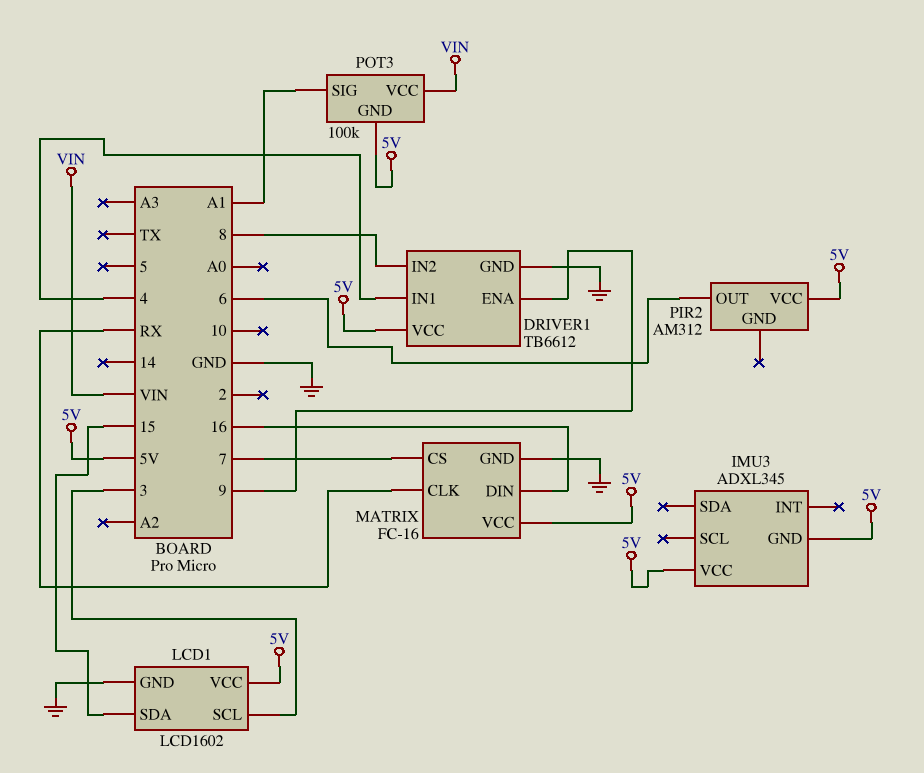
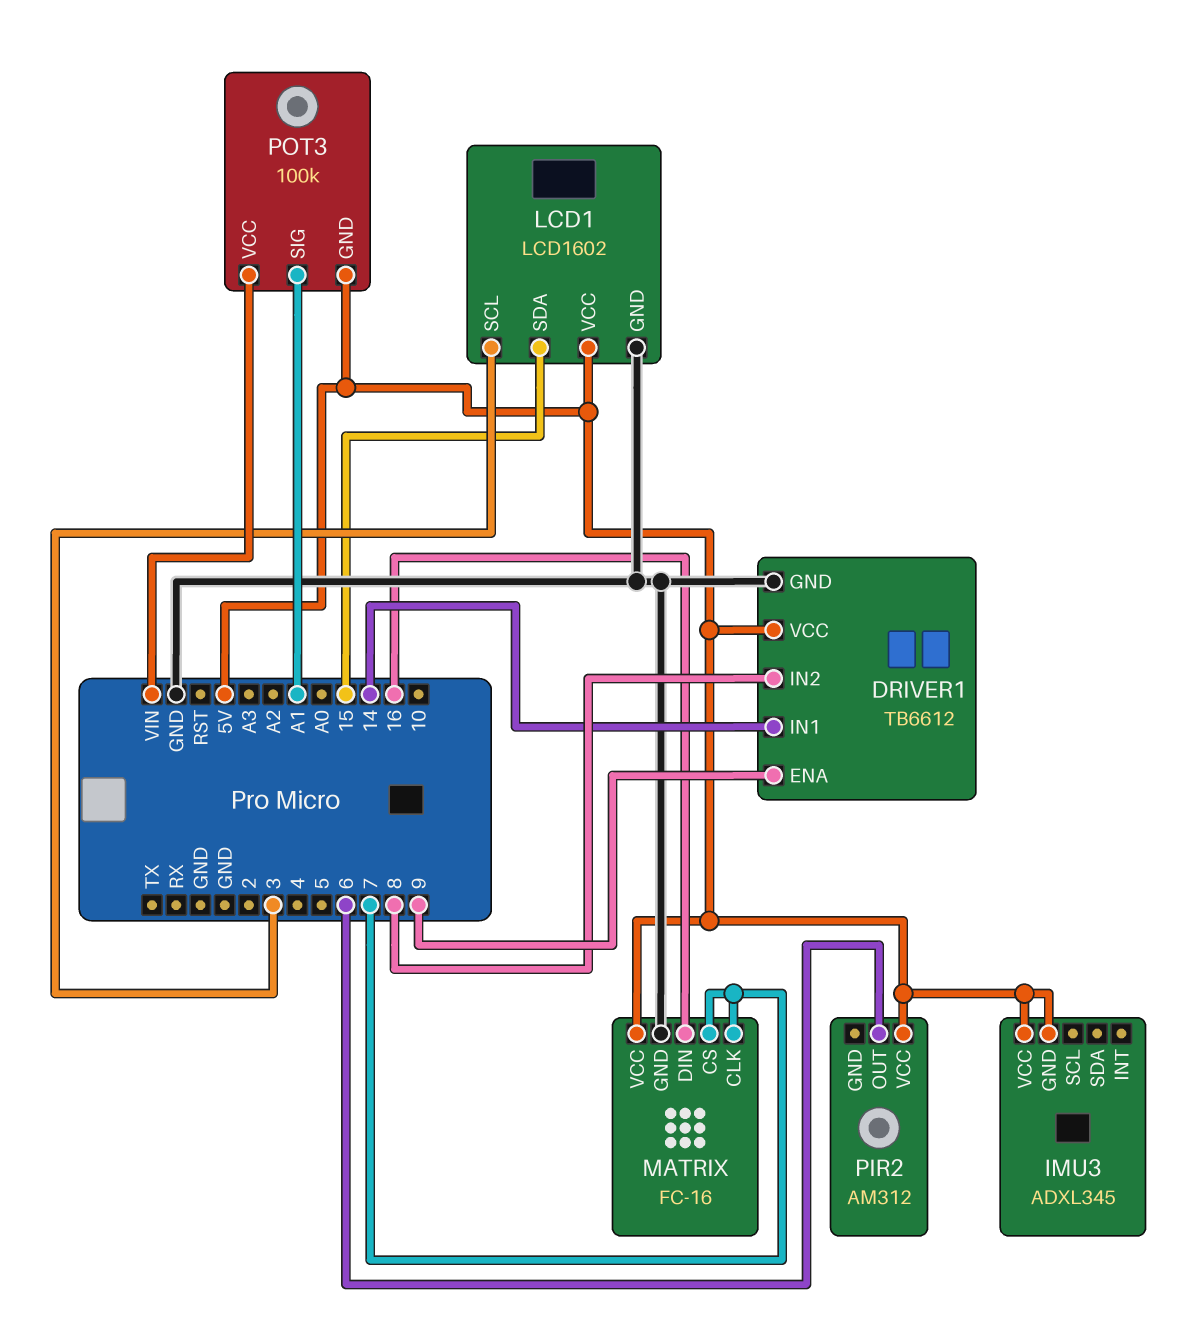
DRIVER1 pin IN1: 4 -> 14
MATRIX pin CLK: RX -> 7

